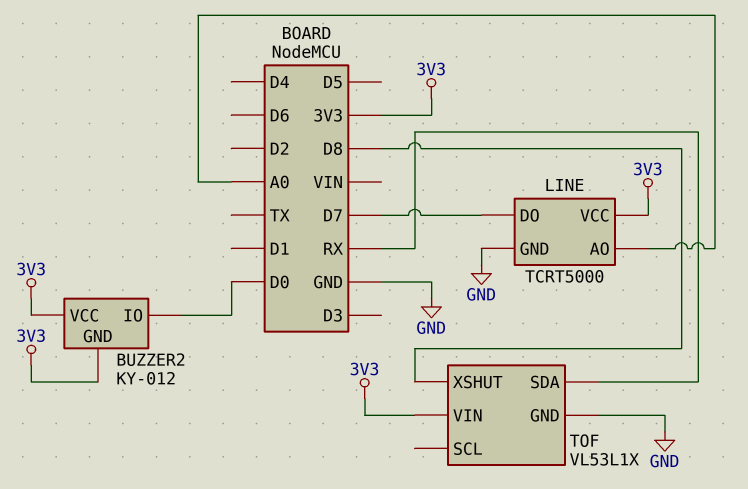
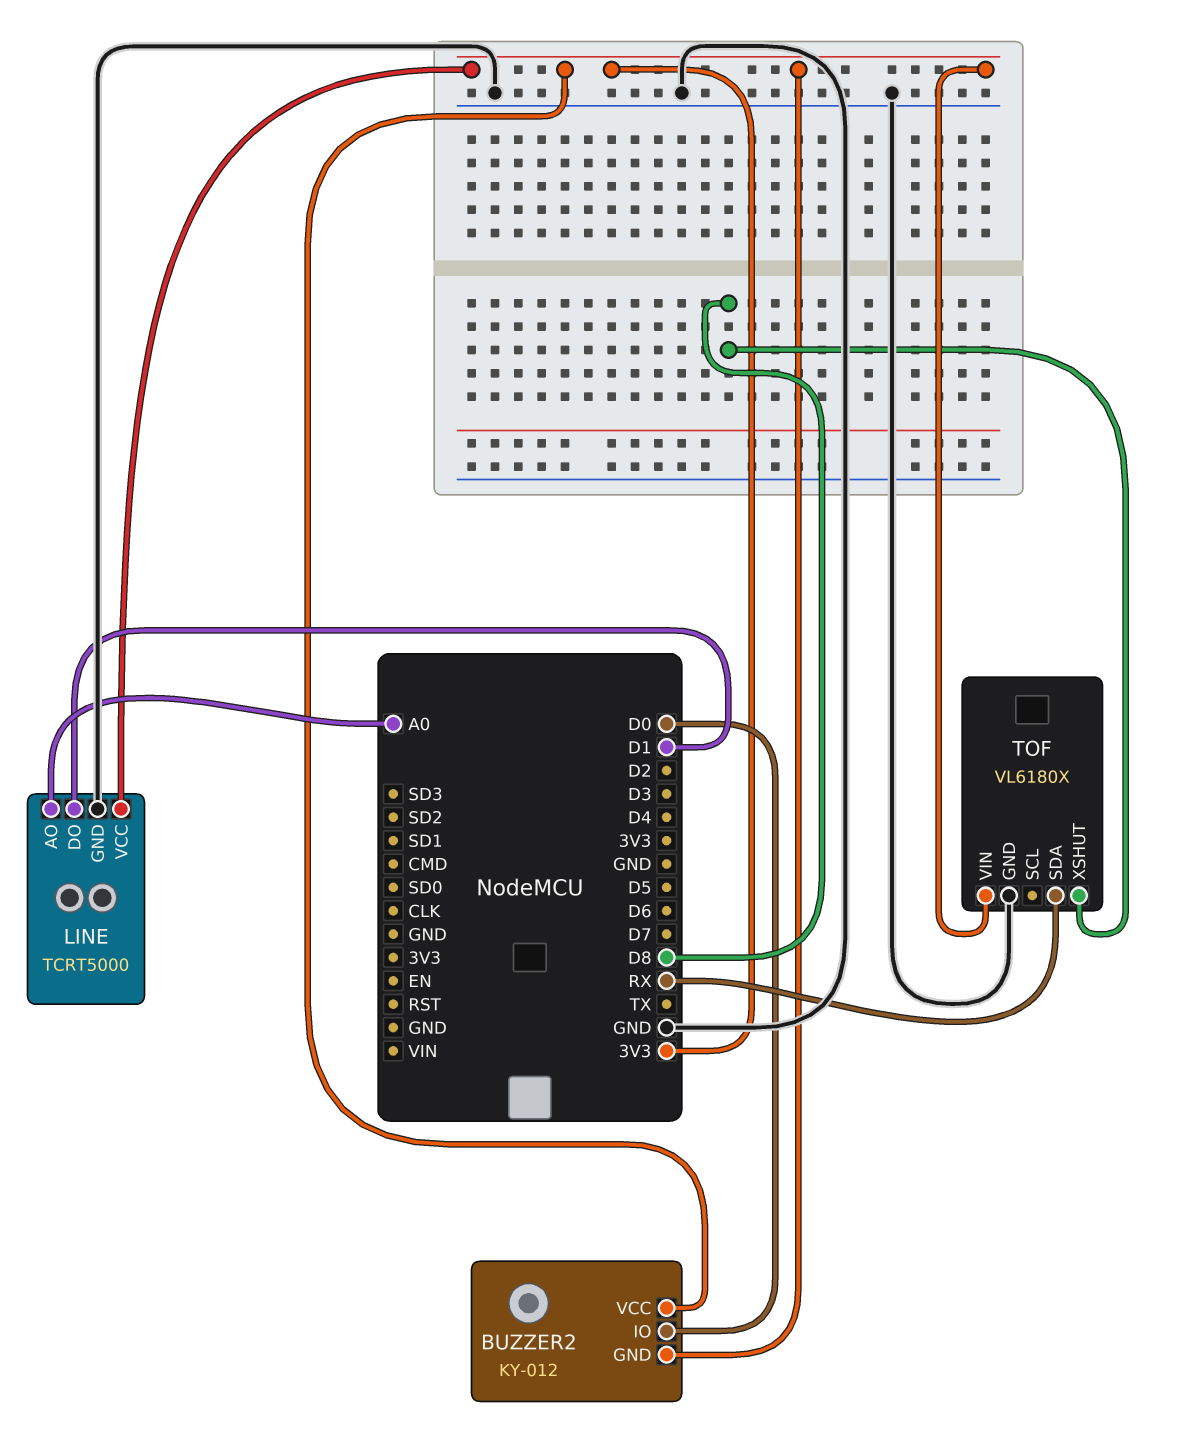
LINE pin DO: D7 -> D1
TOF: VL53L1X -> VL6180X

